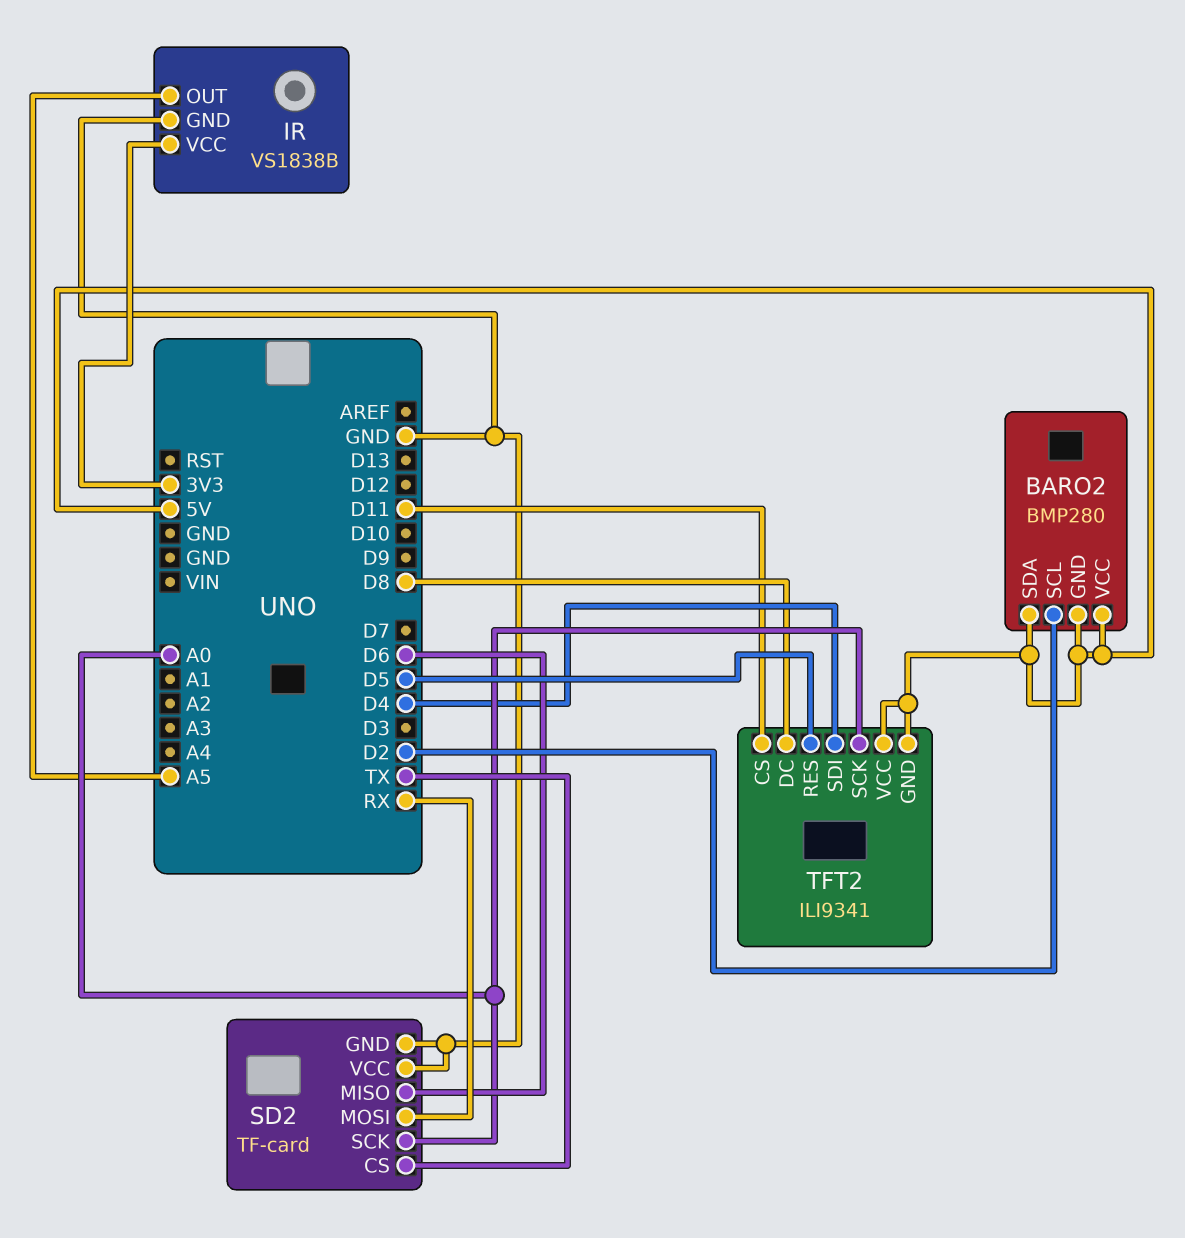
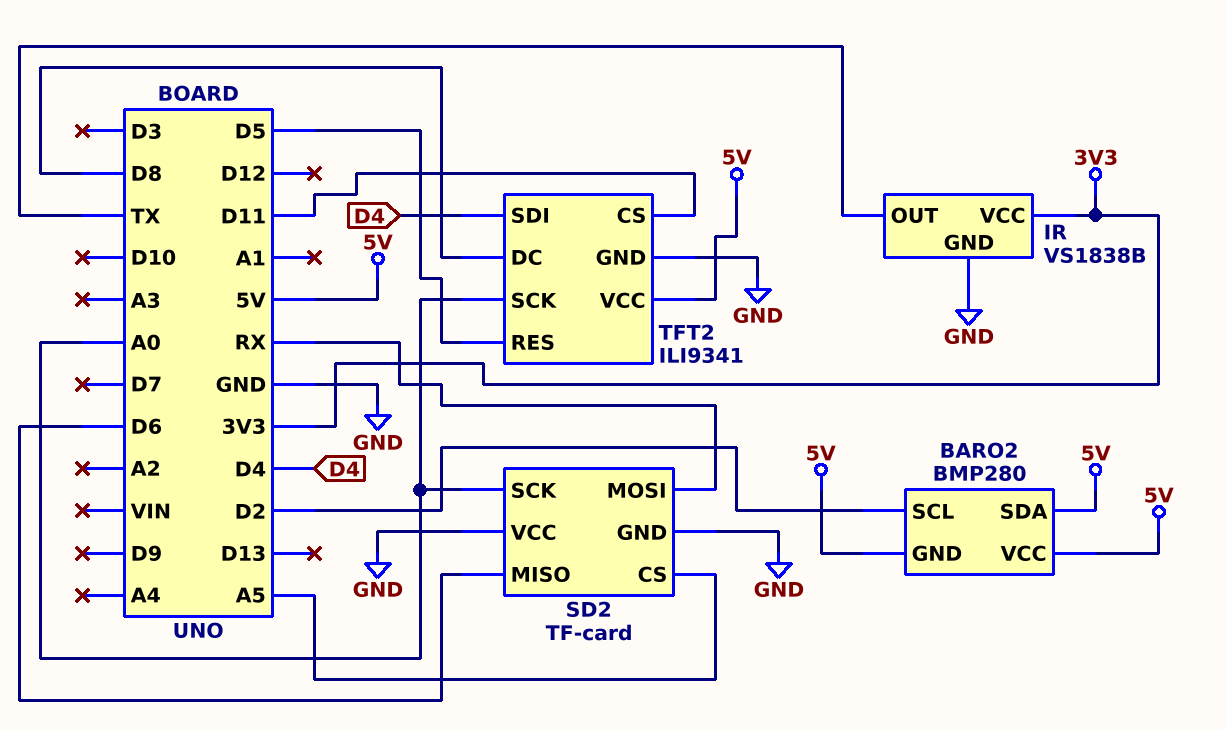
IR pin OUT: A5 -> TX
SD2 pin CS: TX -> A5
TFT2 pin GND: 5V -> GND

